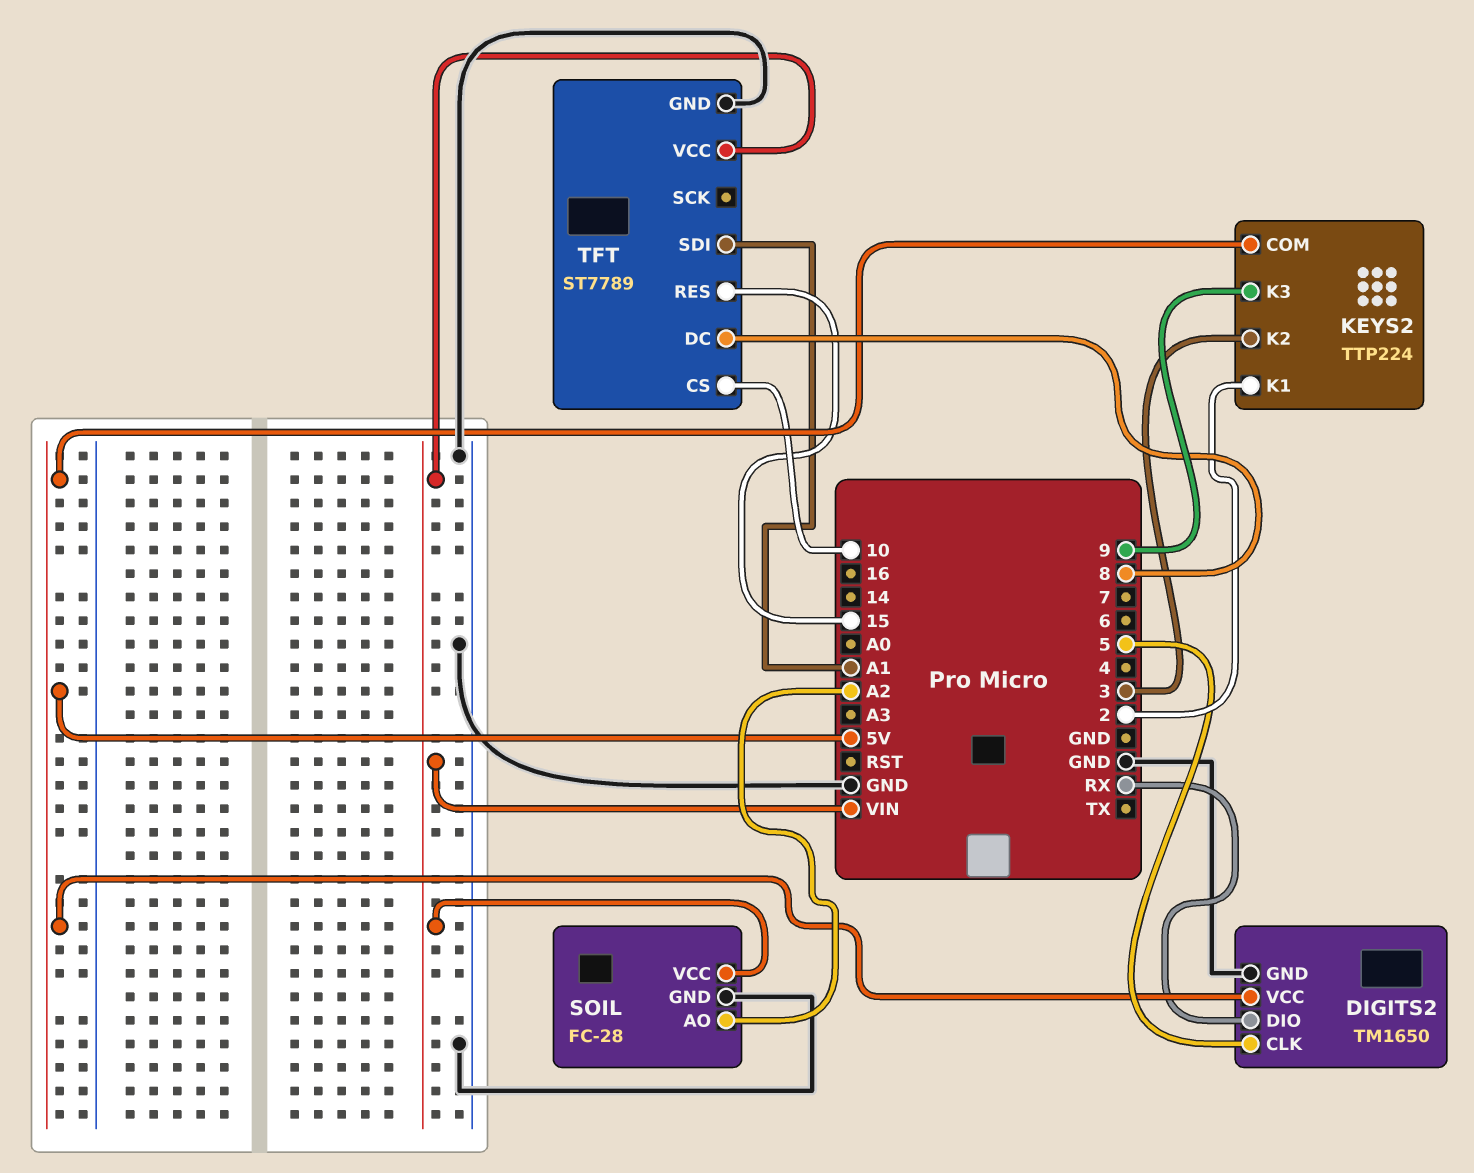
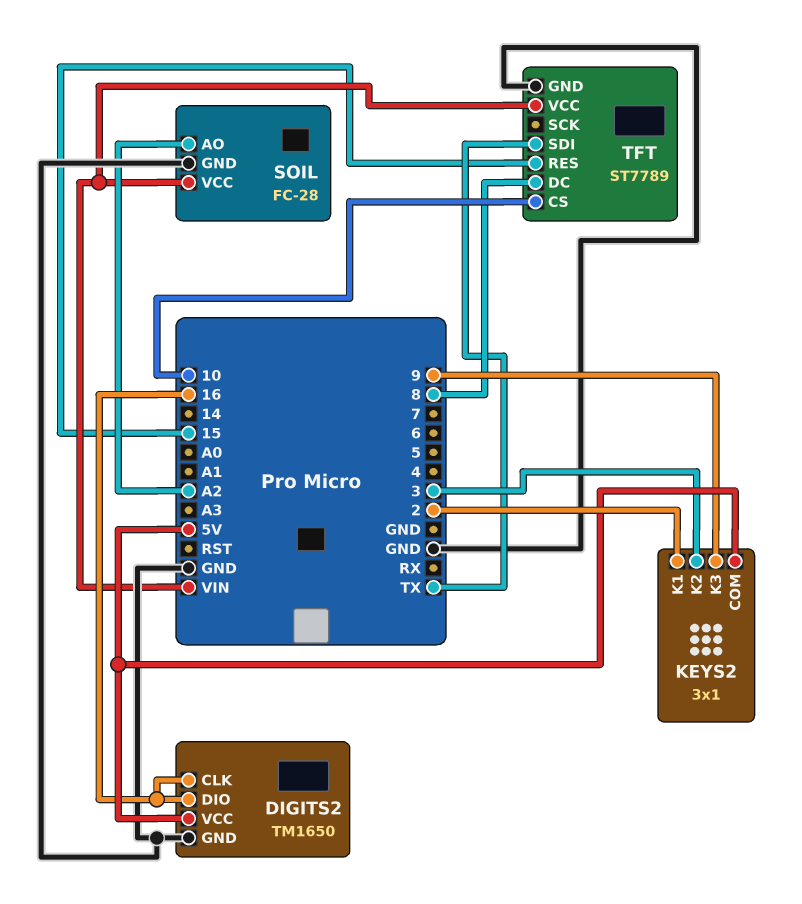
DIGITS2 pin CLK: 5 -> 16
DIGITS2 pin DIO: RX -> 16
KEYS2: TTP224 -> 3x1
TFT pin SDI: A1 -> TX

